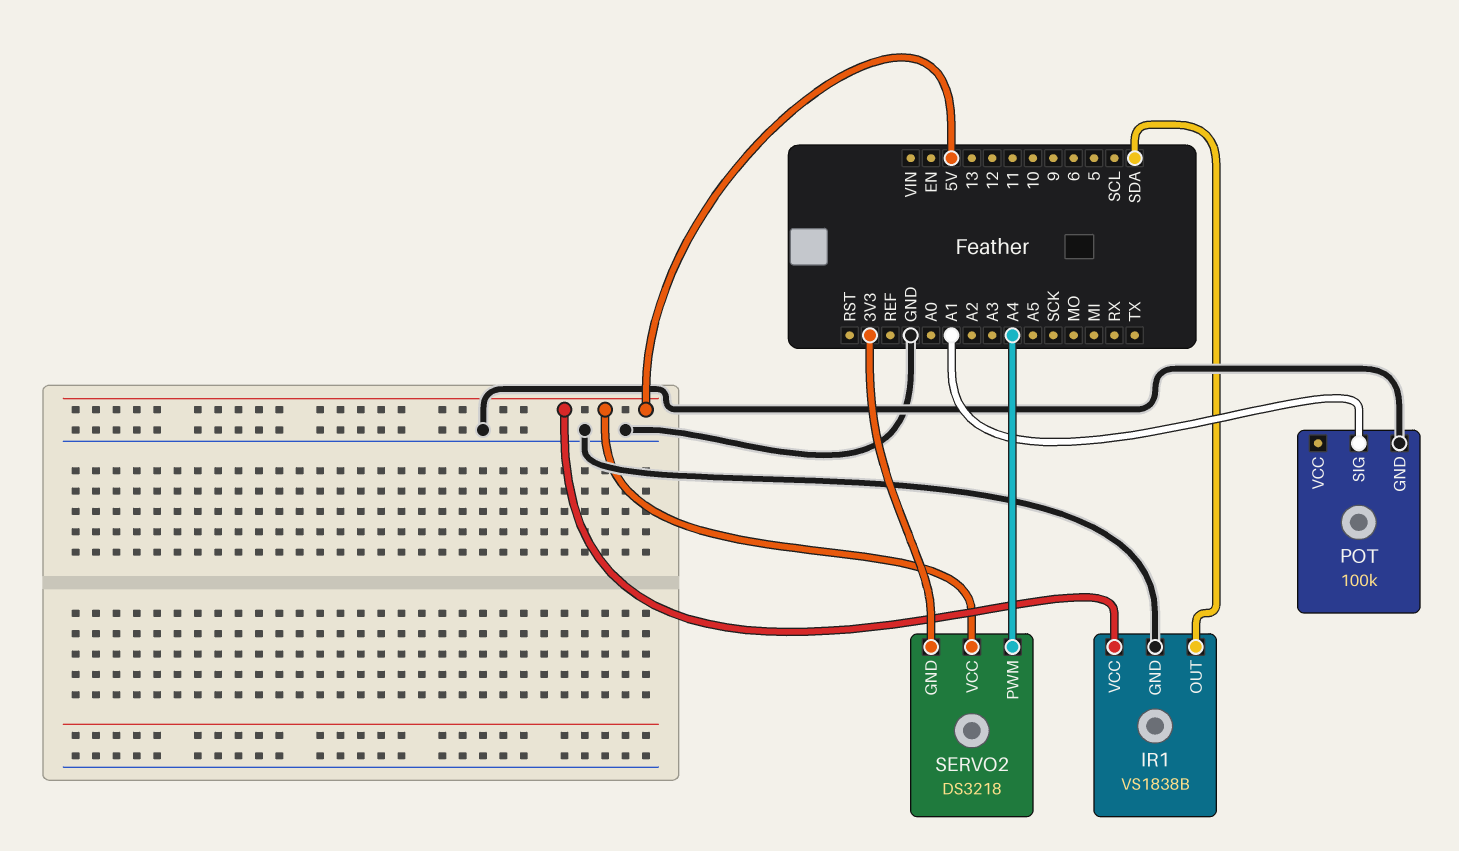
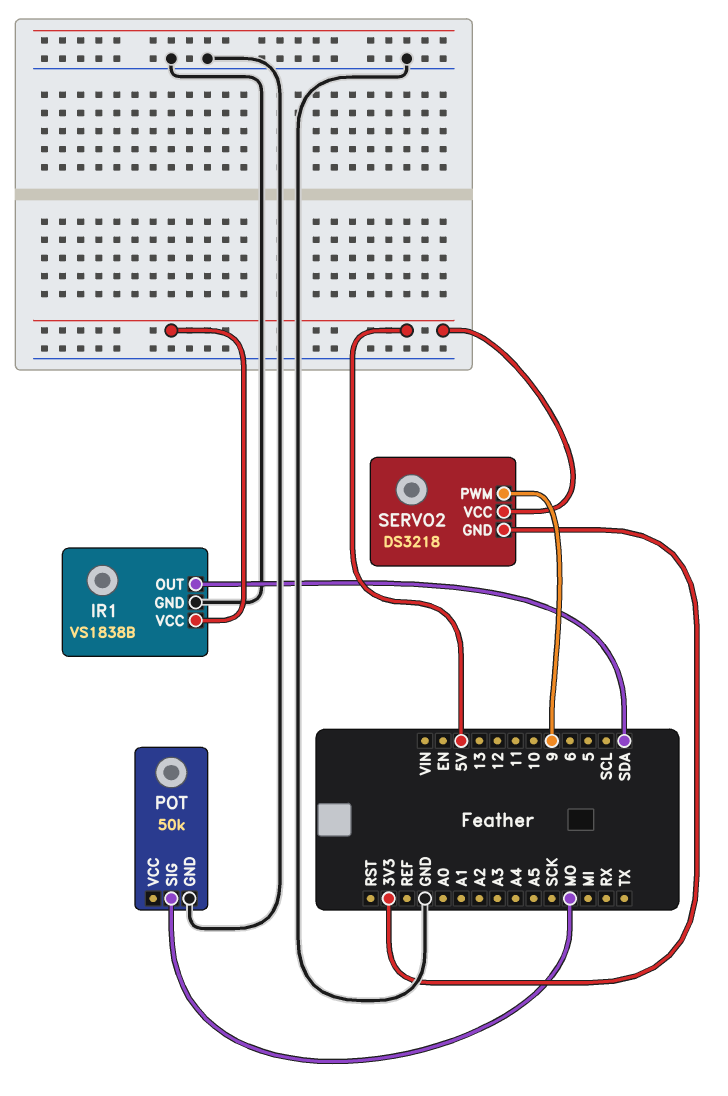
POT: 100k -> 50k
POT pin SIG: A1 -> MO
SERVO2 pin PWM: A4 -> 9

